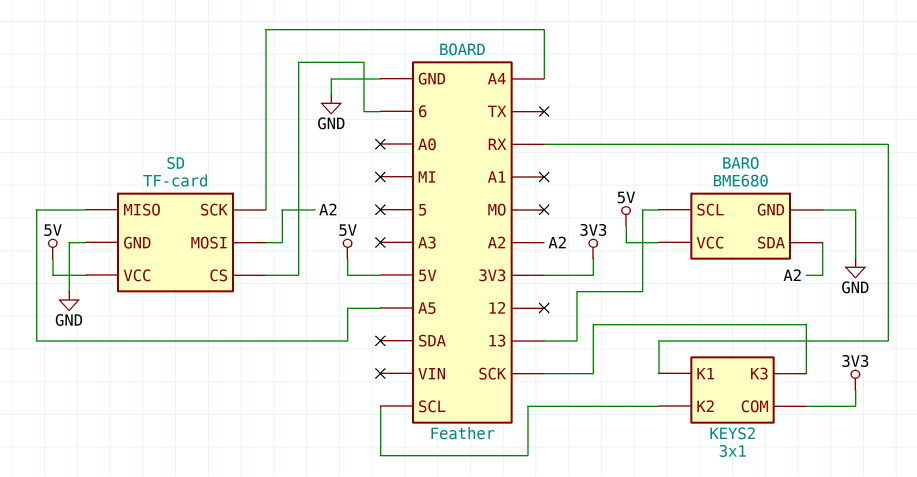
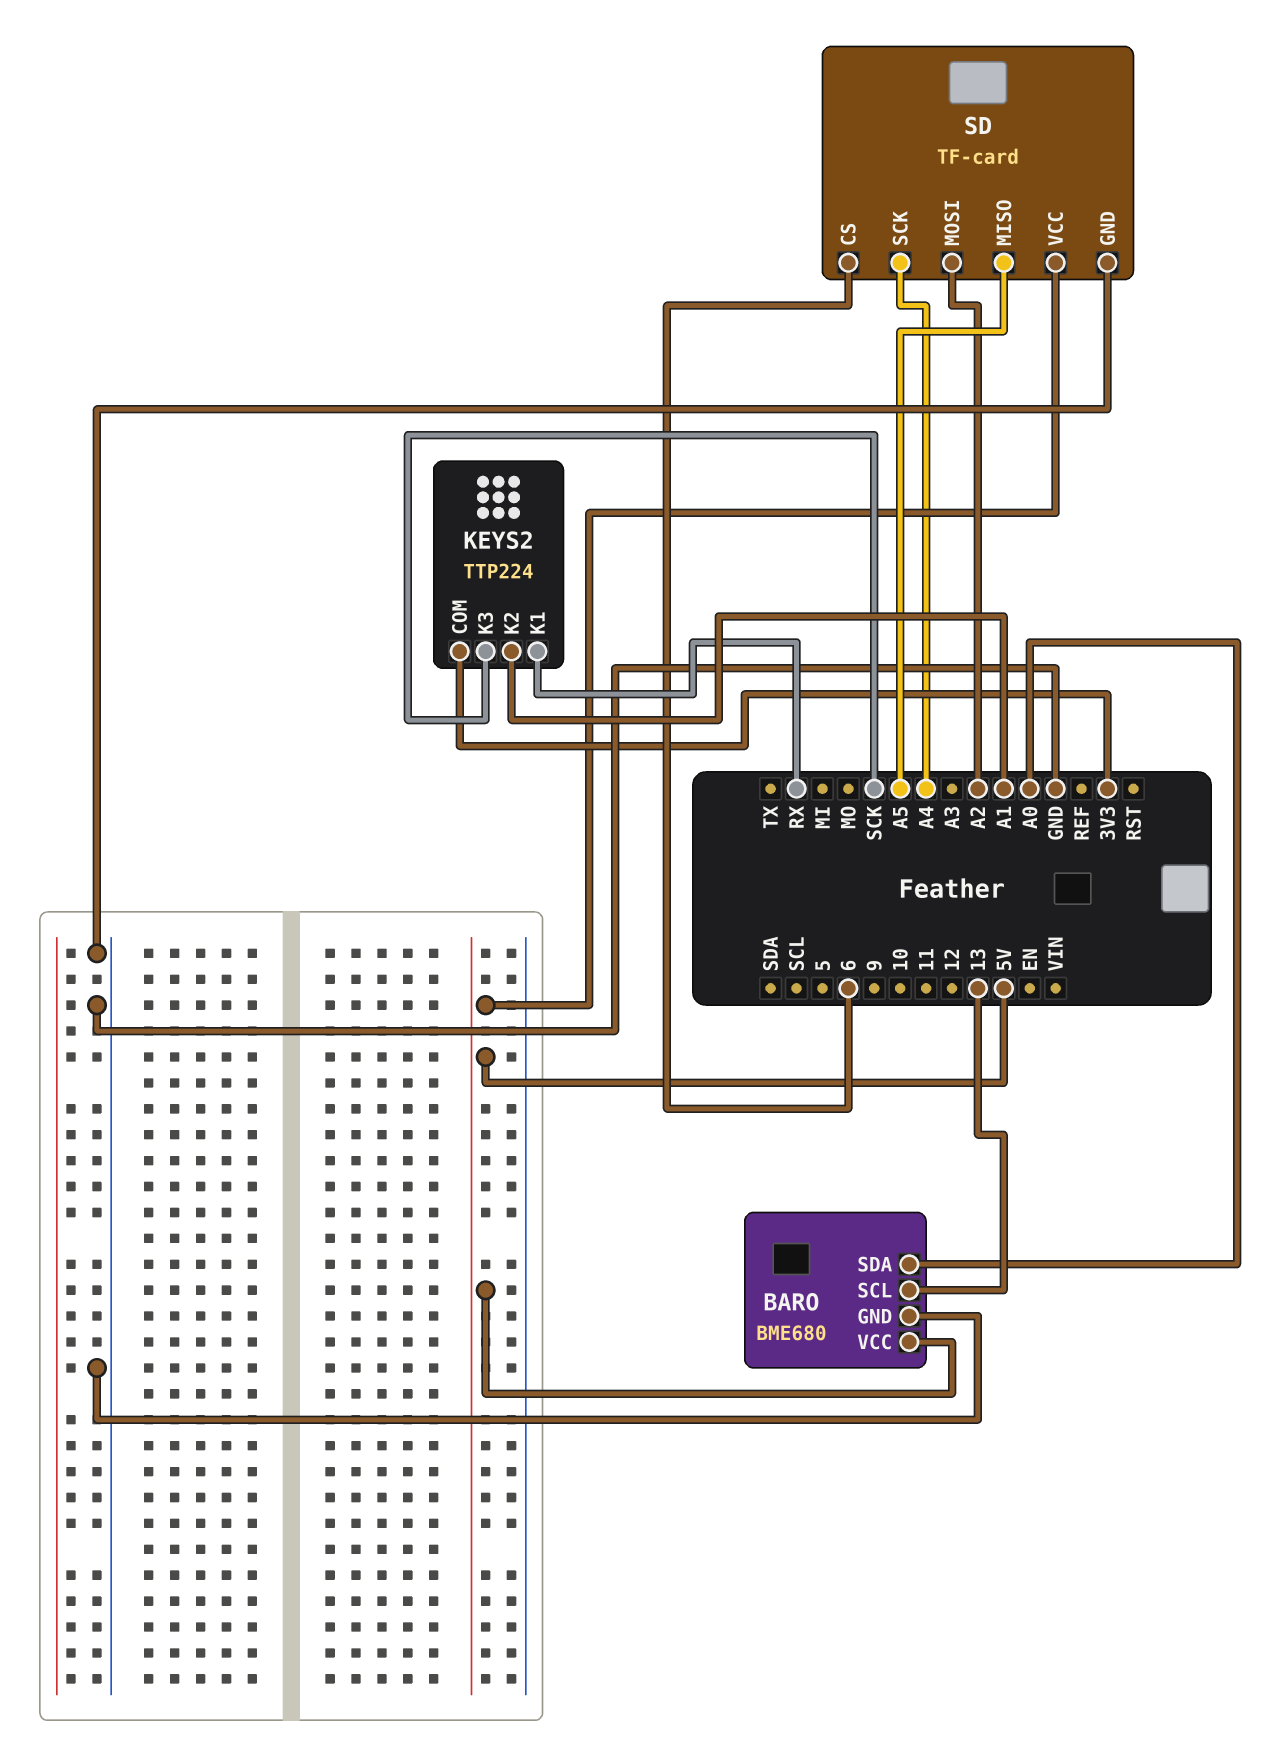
BARO pin SDA: A2 -> A0
KEYS2: 3x1 -> TTP224
KEYS2 pin K2: SCL -> A1

